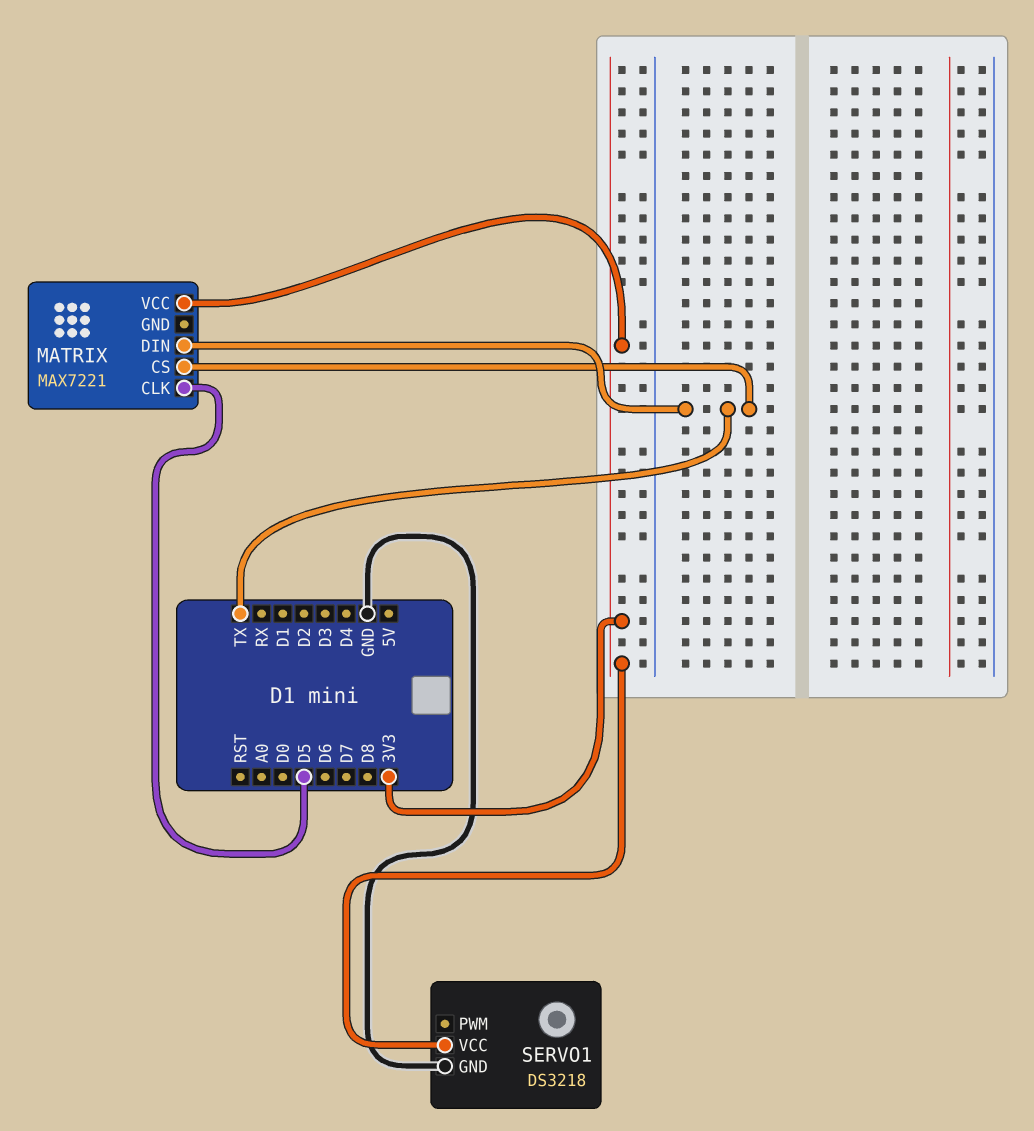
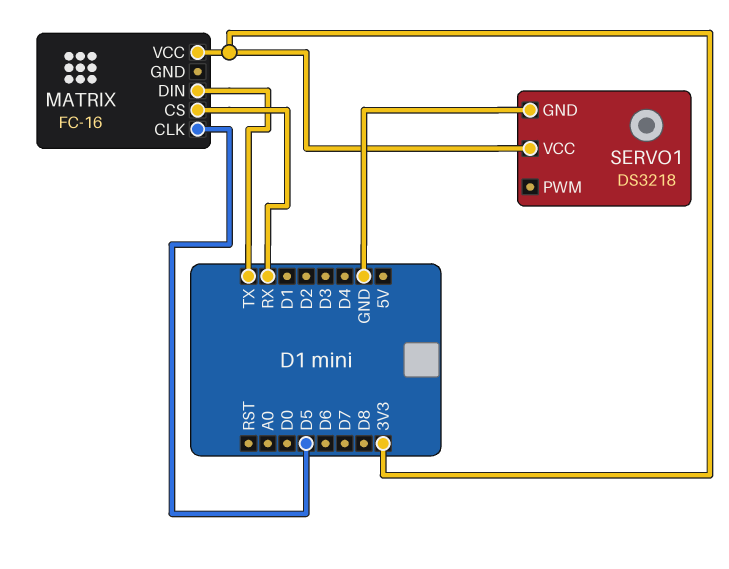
MATRIX: MAX7221 -> FC-16
MATRIX pin CS: TX -> RX

